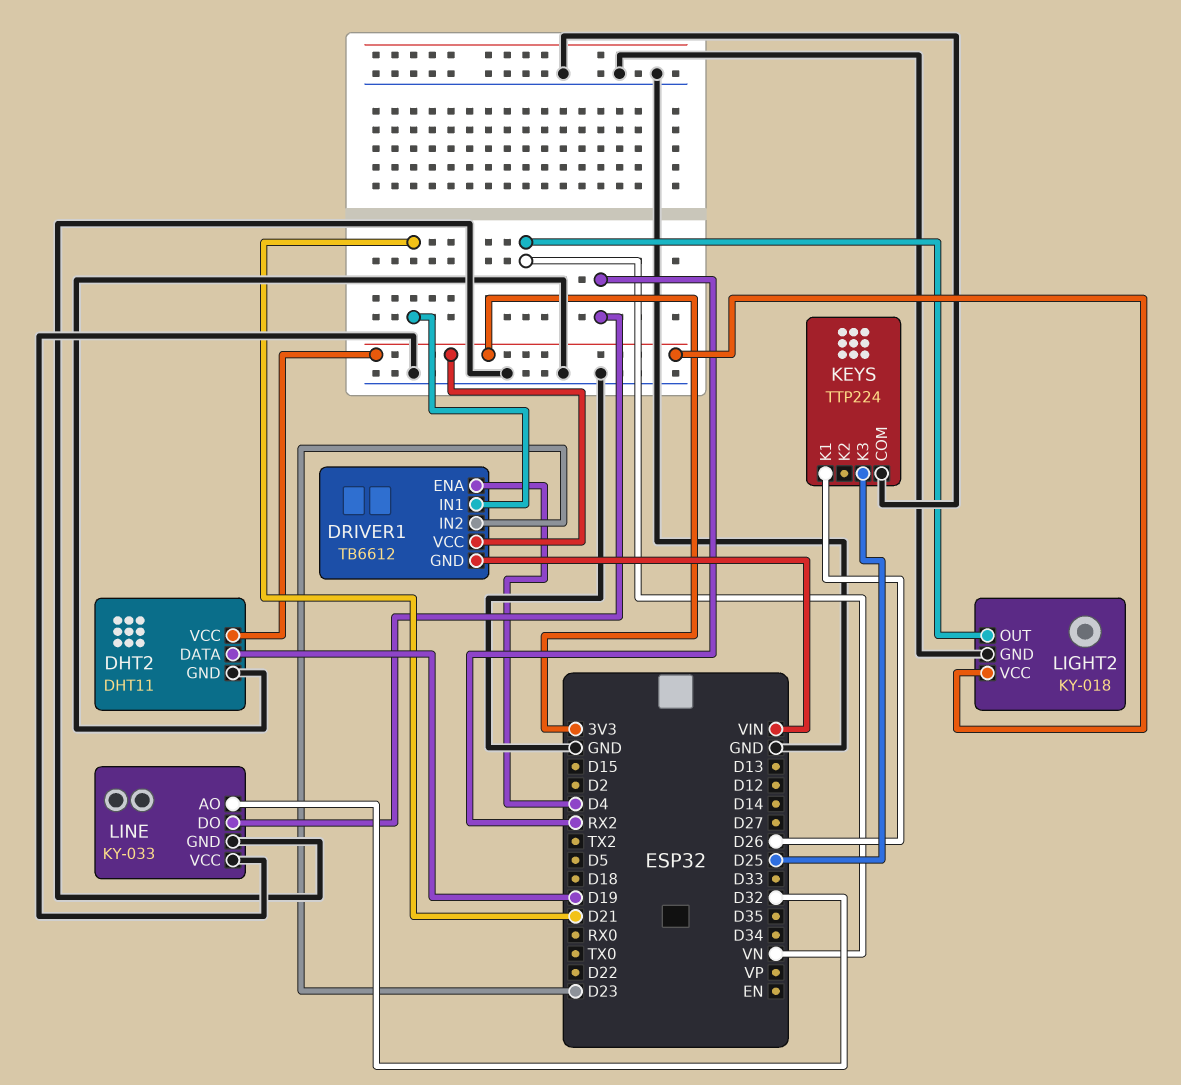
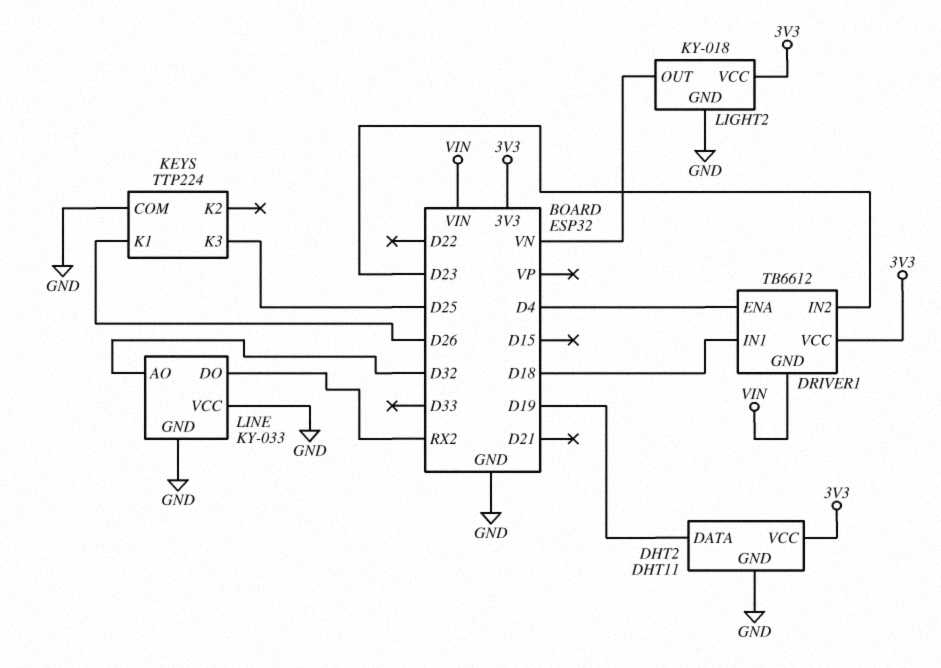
DRIVER1 pin IN1: D21 -> D18

